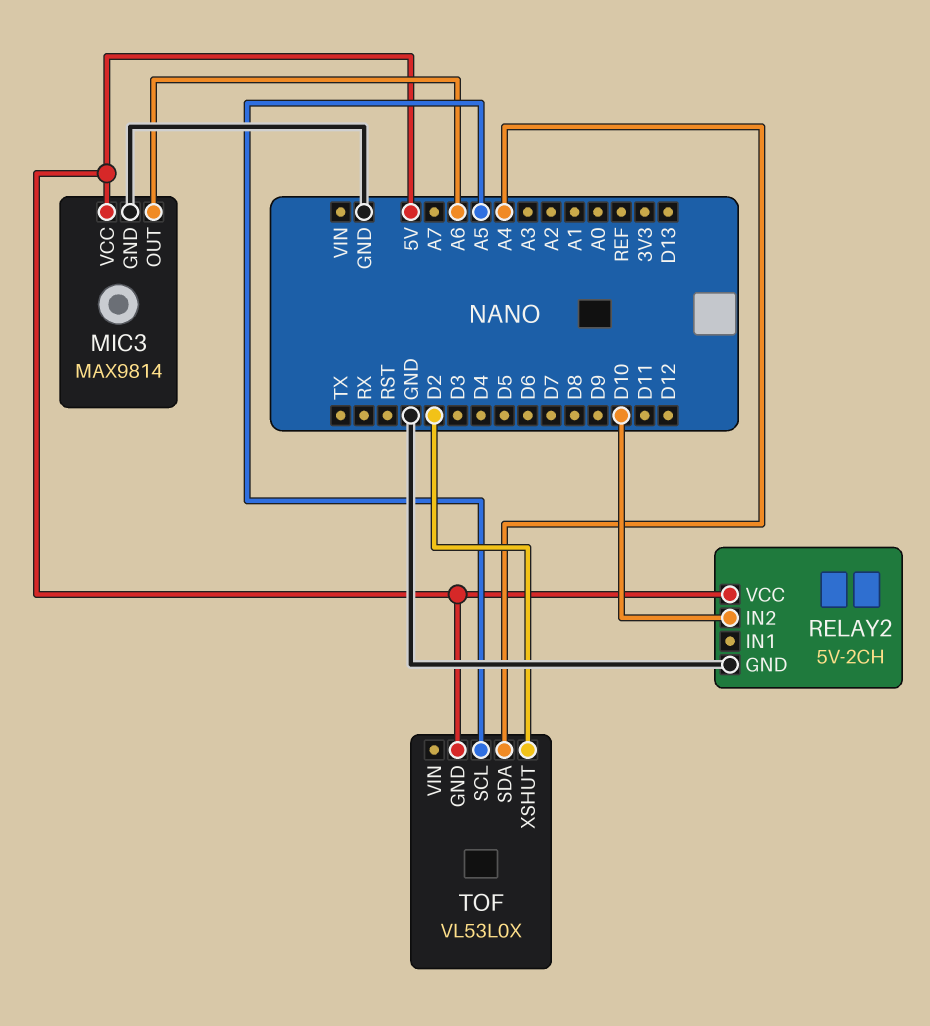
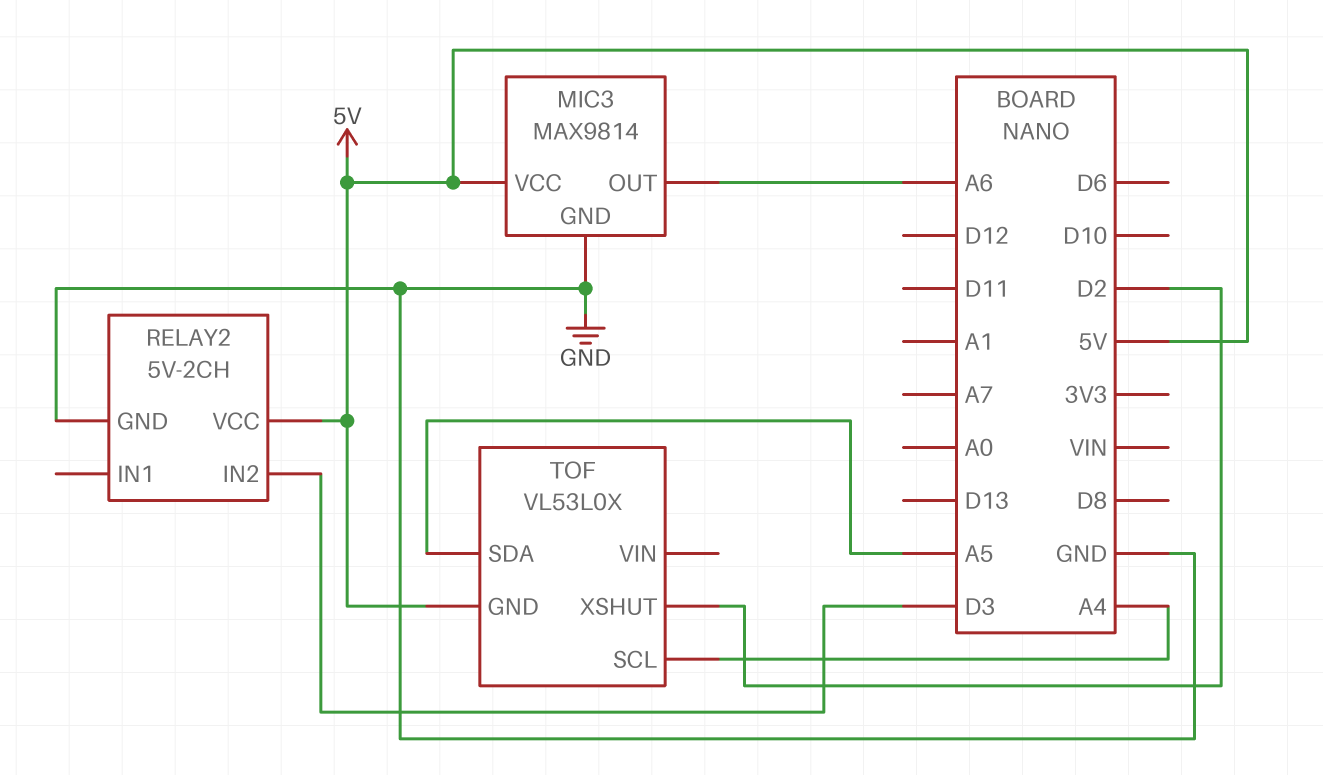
RELAY2 pin IN2: D10 -> D3
TOF pin SCL: A5 -> A4
TOF pin SDA: A4 -> A5

